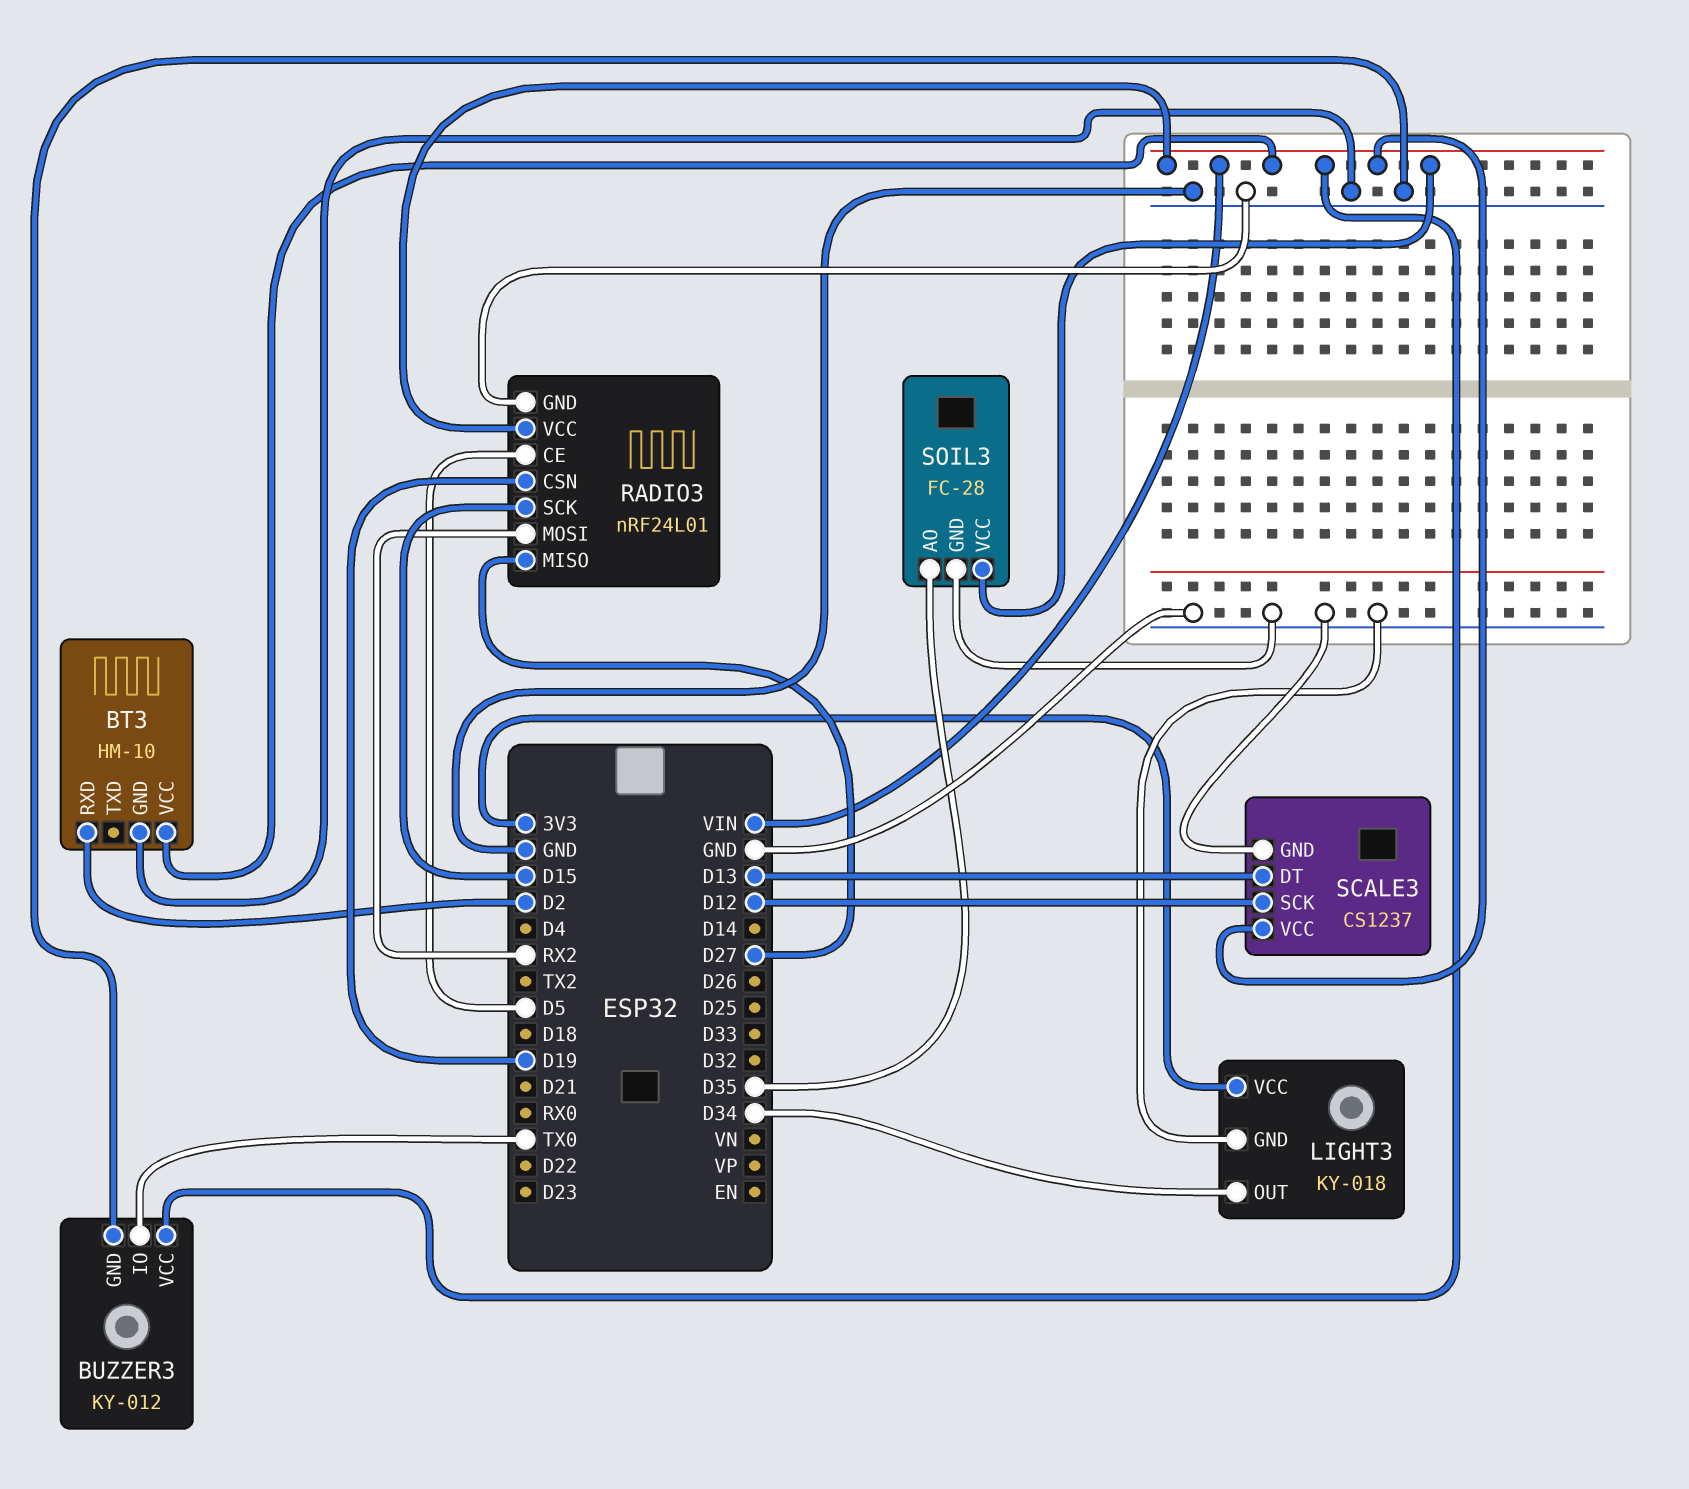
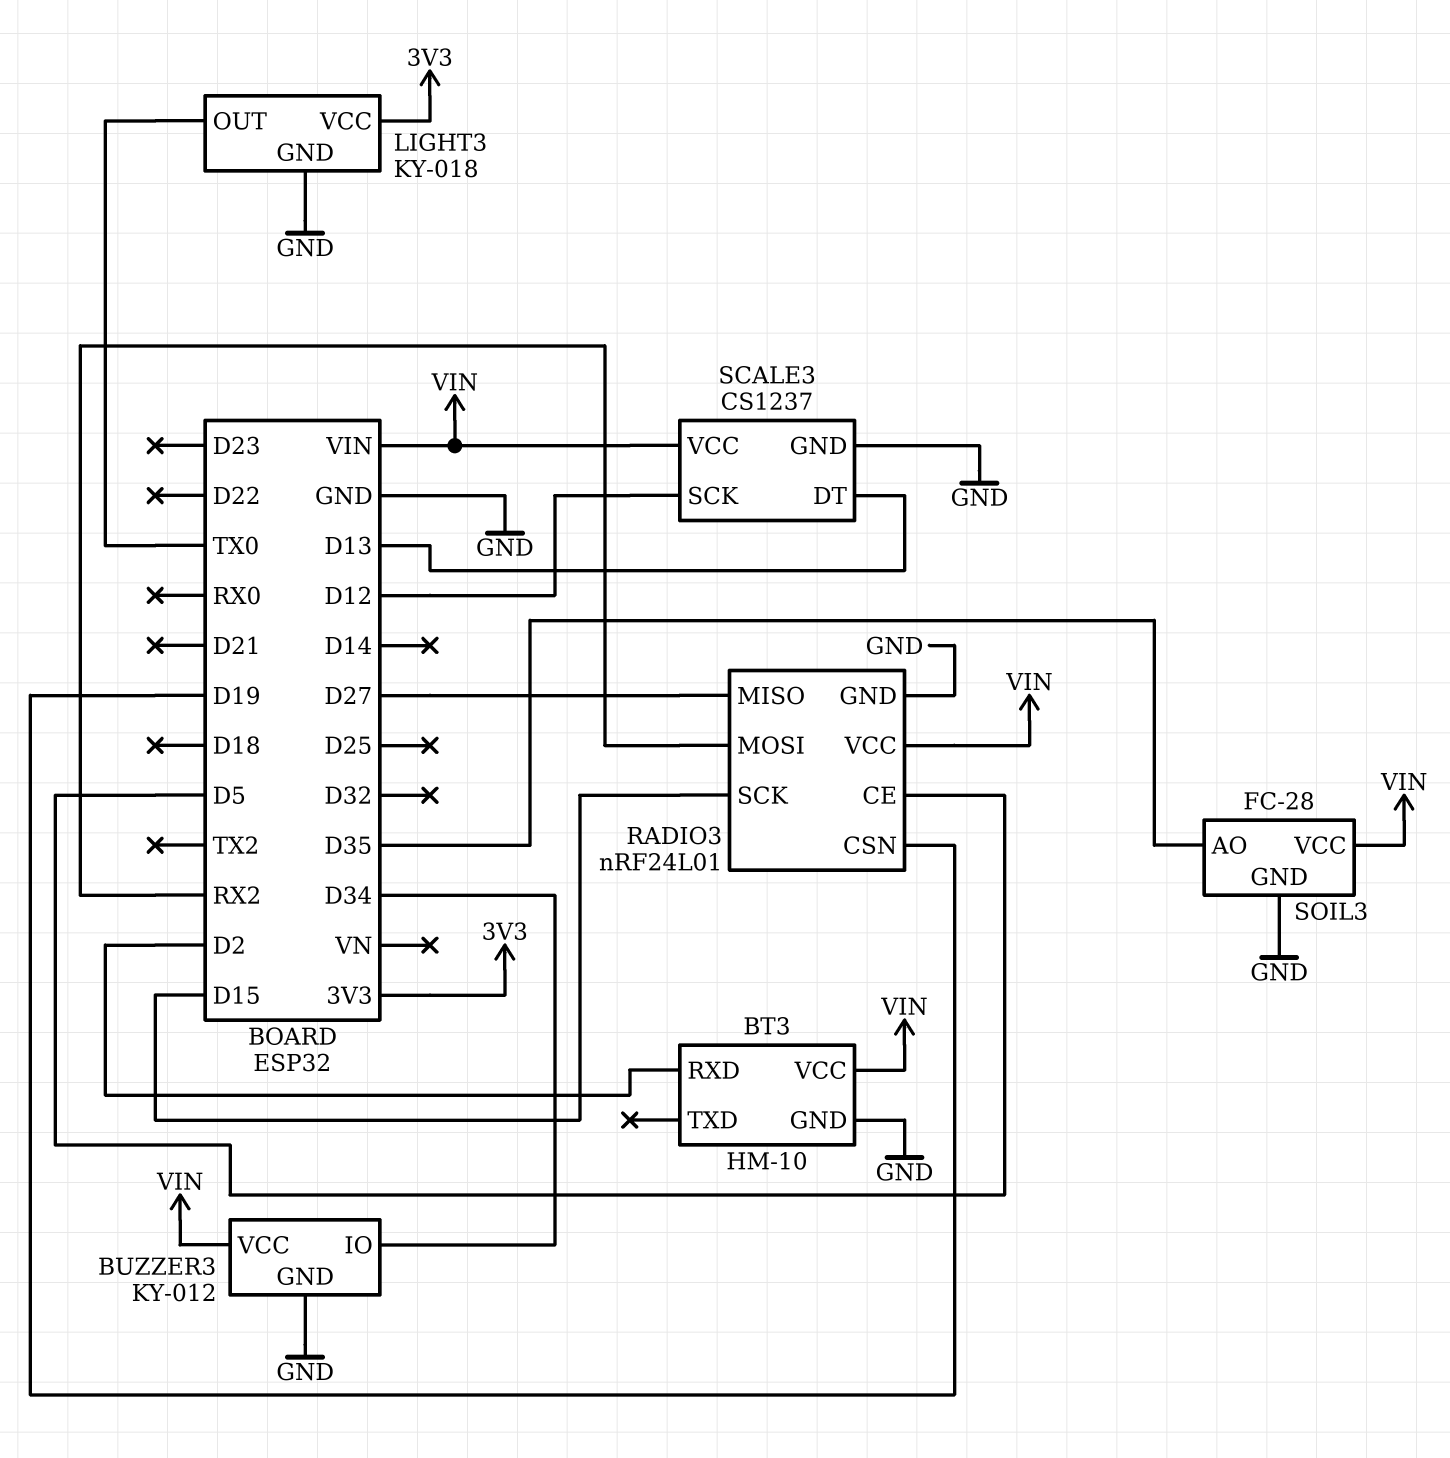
BUZZER3 pin IO: TX0 -> D34
LIGHT3 pin OUT: D34 -> TX0

